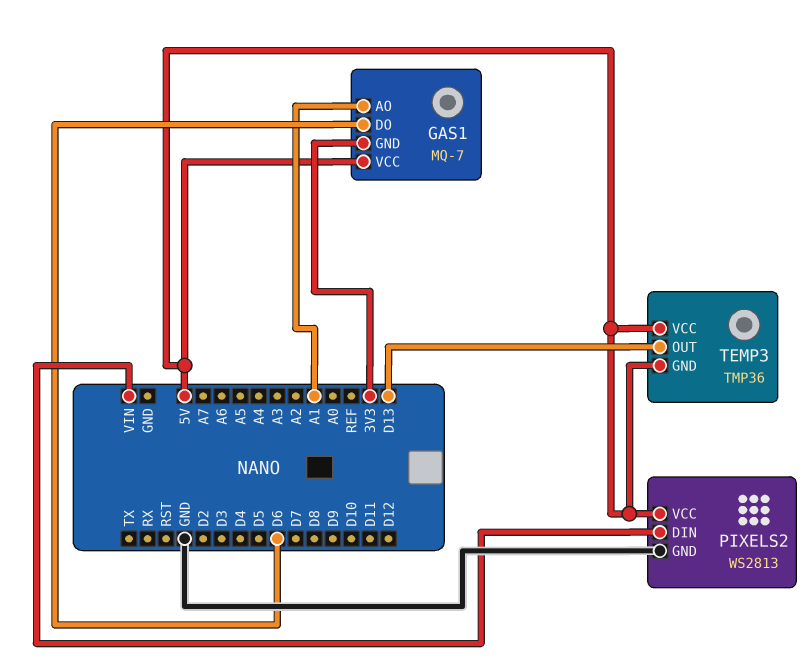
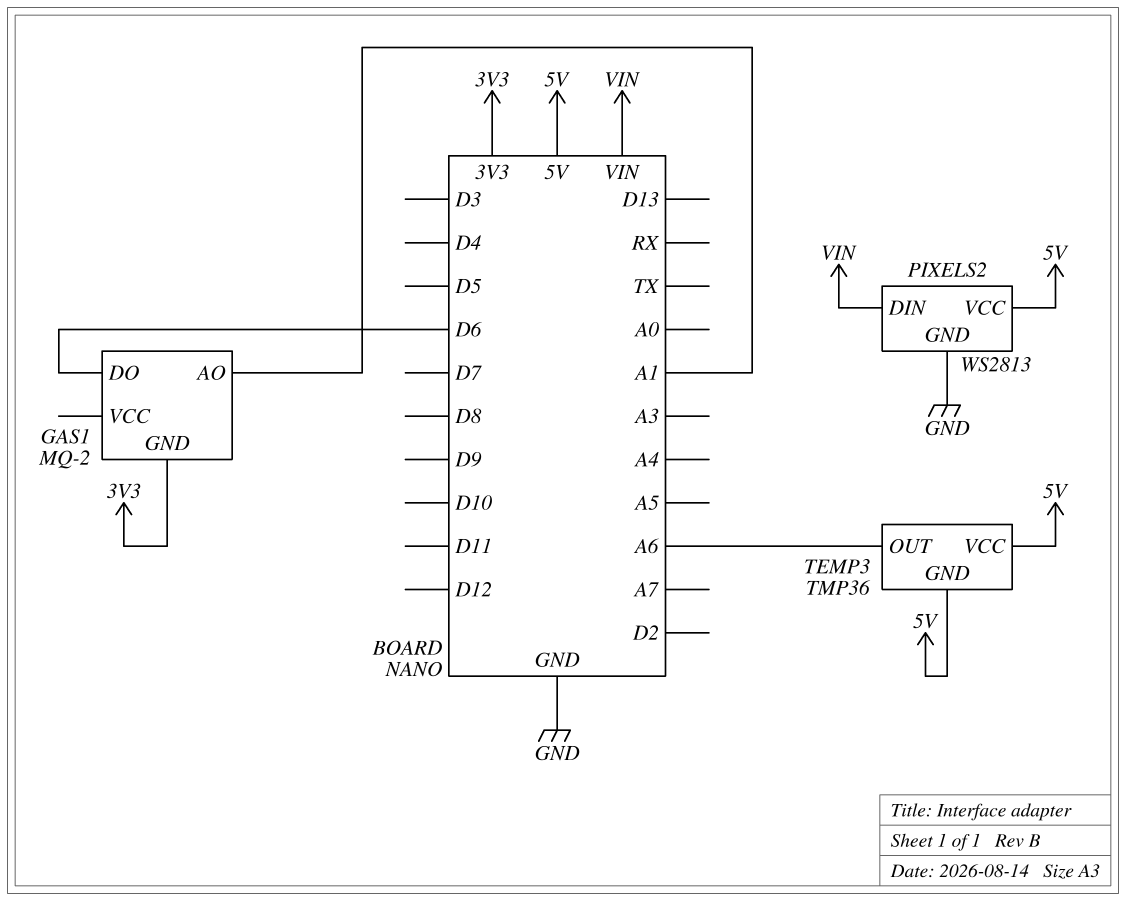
GAS1: MQ-7 -> MQ-2
GAS1 pin VCC: 5V -> none
TEMP3 pin OUT: D13 -> A6

